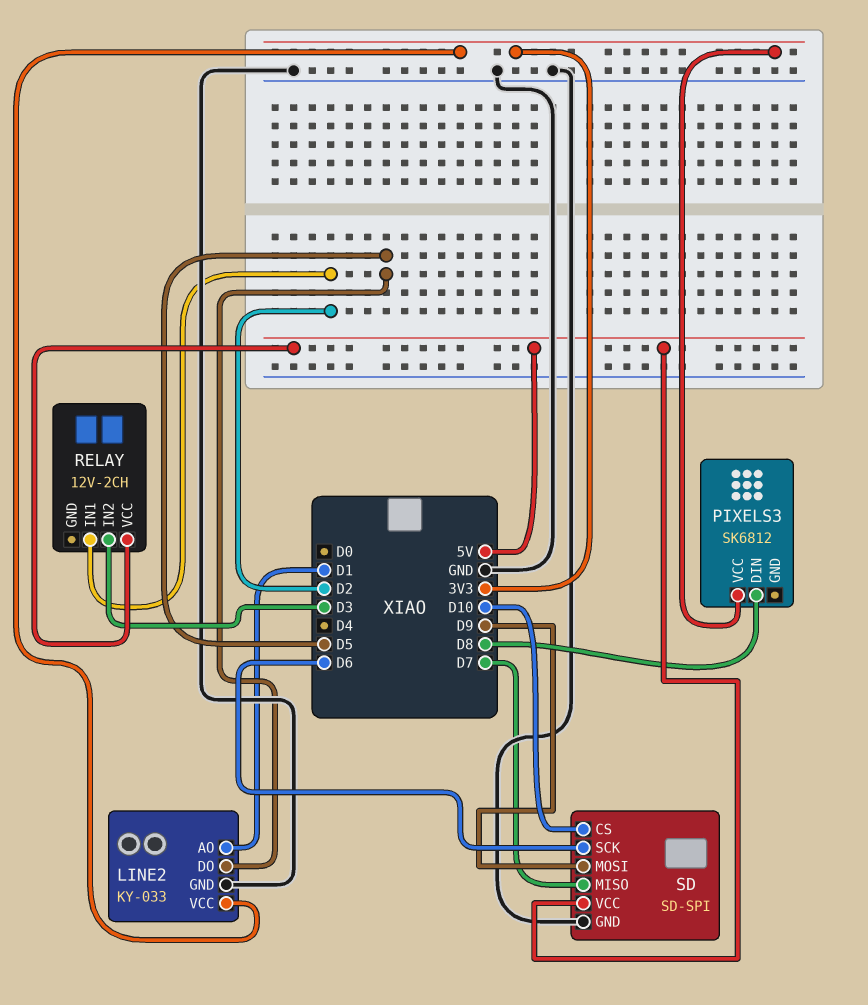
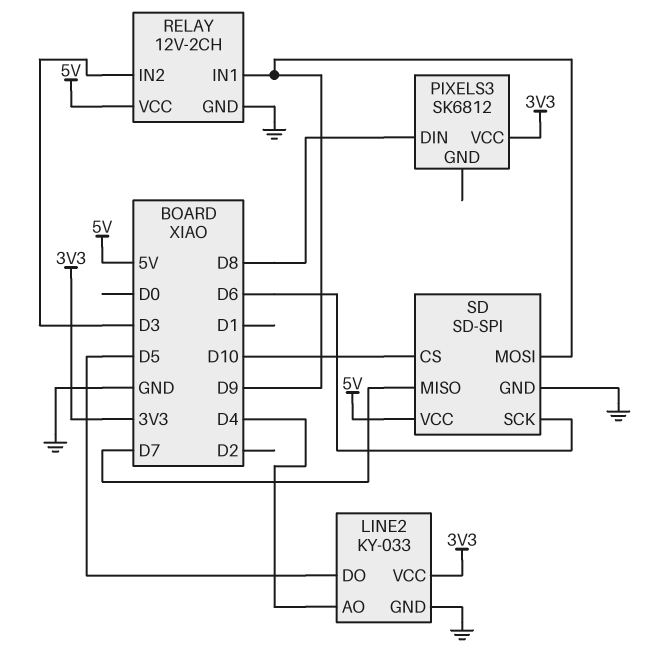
LINE2 pin AO: D1 -> D4
RELAY pin GND: none -> GND
RELAY pin IN1: D2 -> D9

